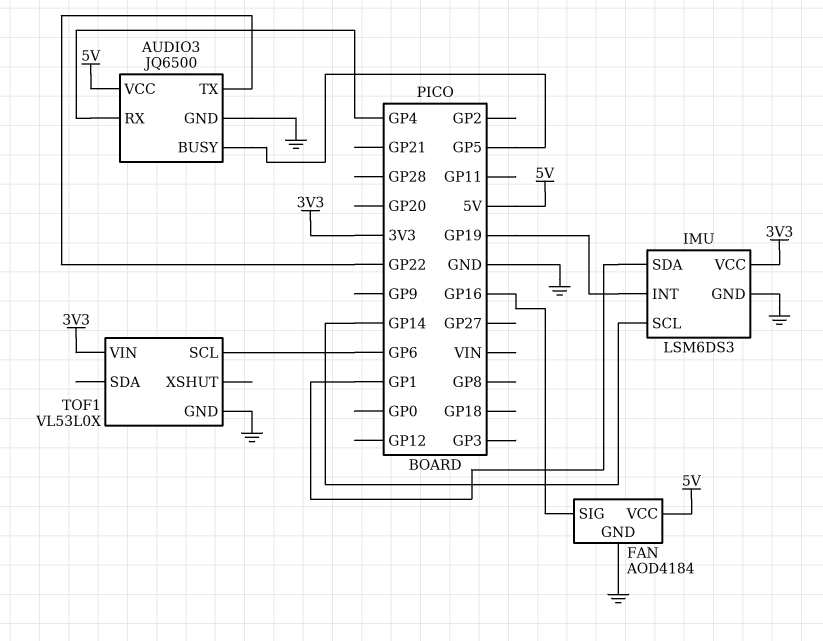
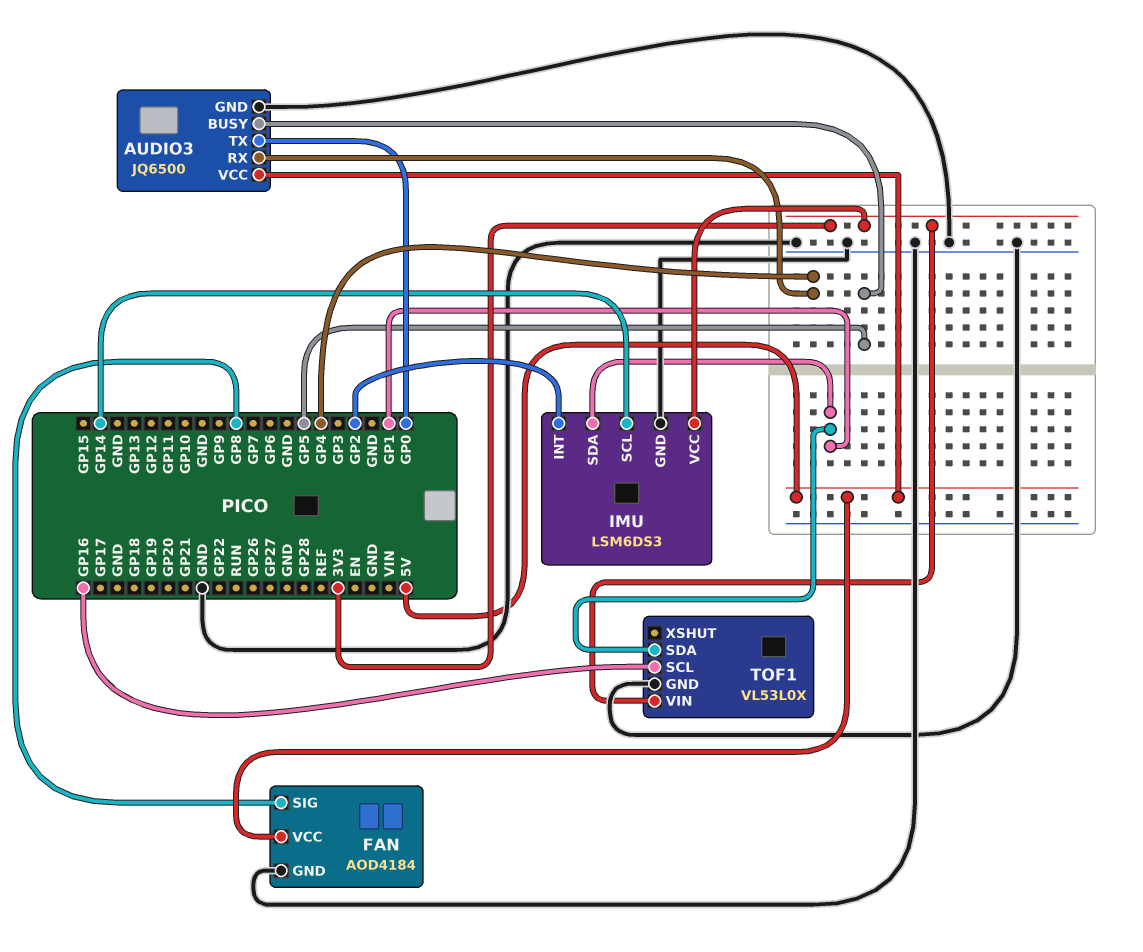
AUDIO3 pin TX: GP22 -> GP0
FAN pin SIG: GP16 -> GP8
IMU pin INT: GP19 -> GP2
TOF1 pin SCL: GP6 -> GP16
TOF1 pin SDA: none -> GP1

